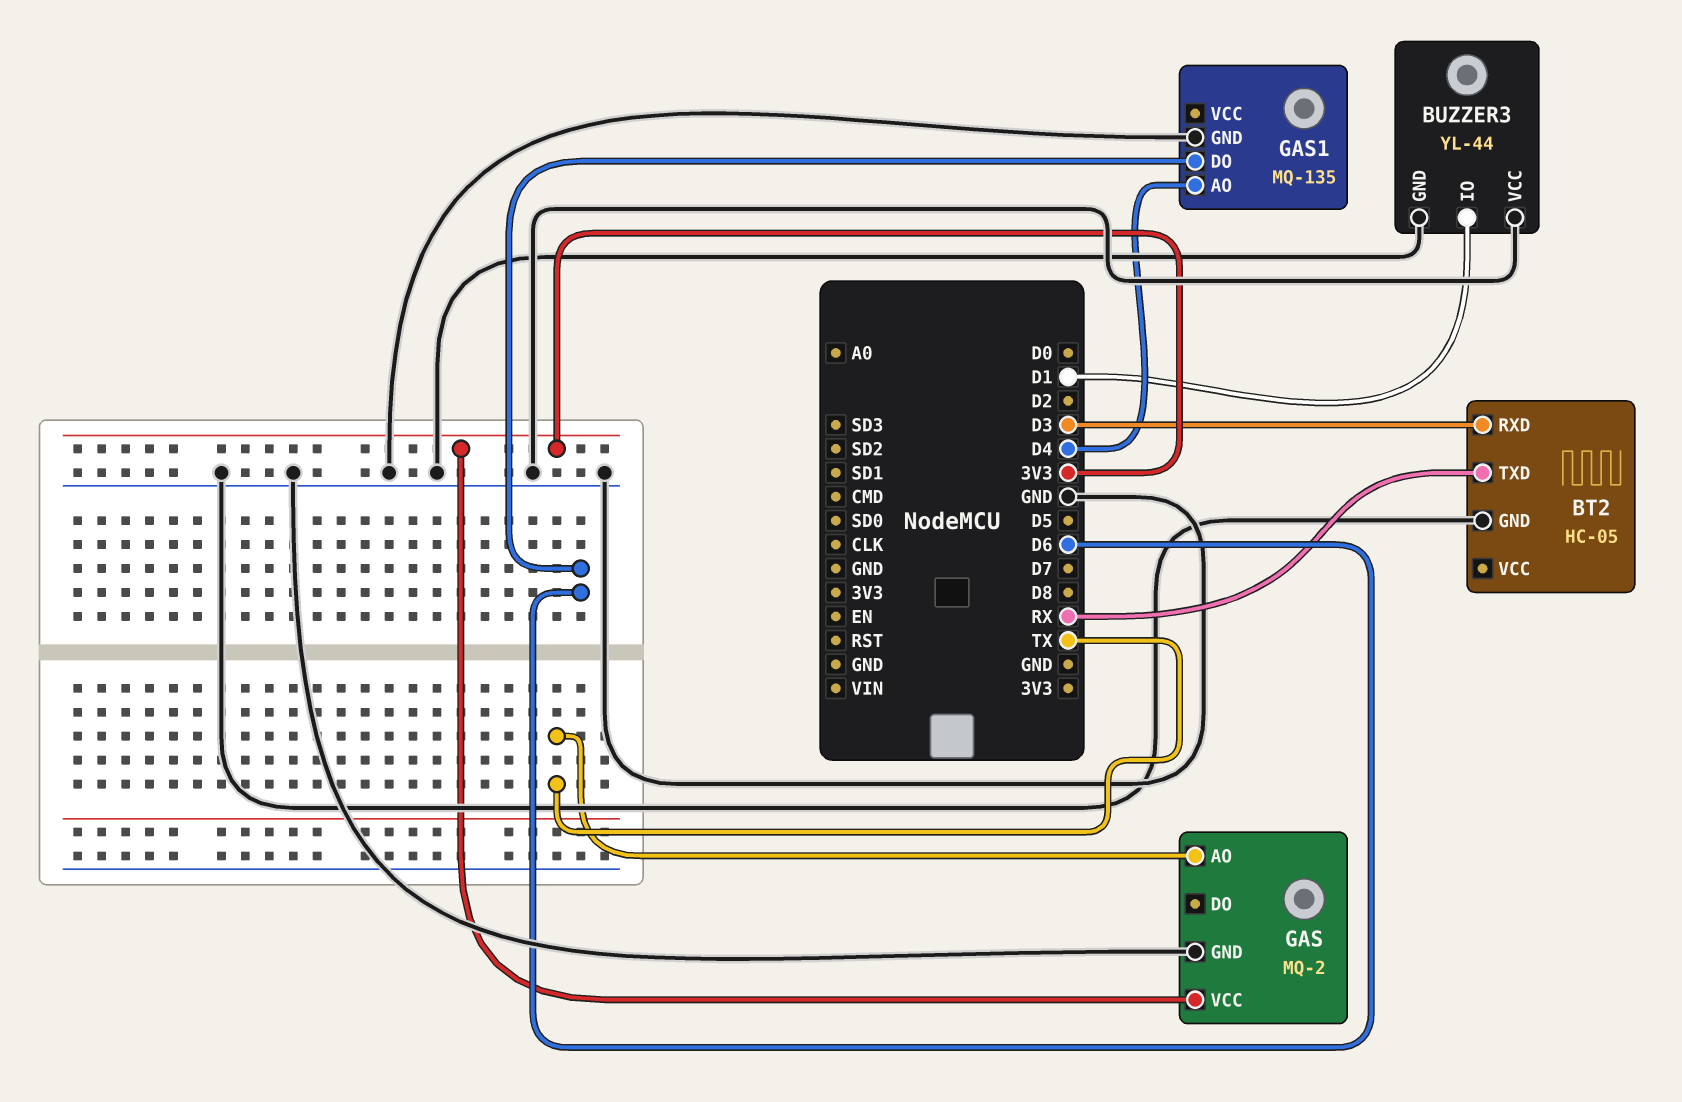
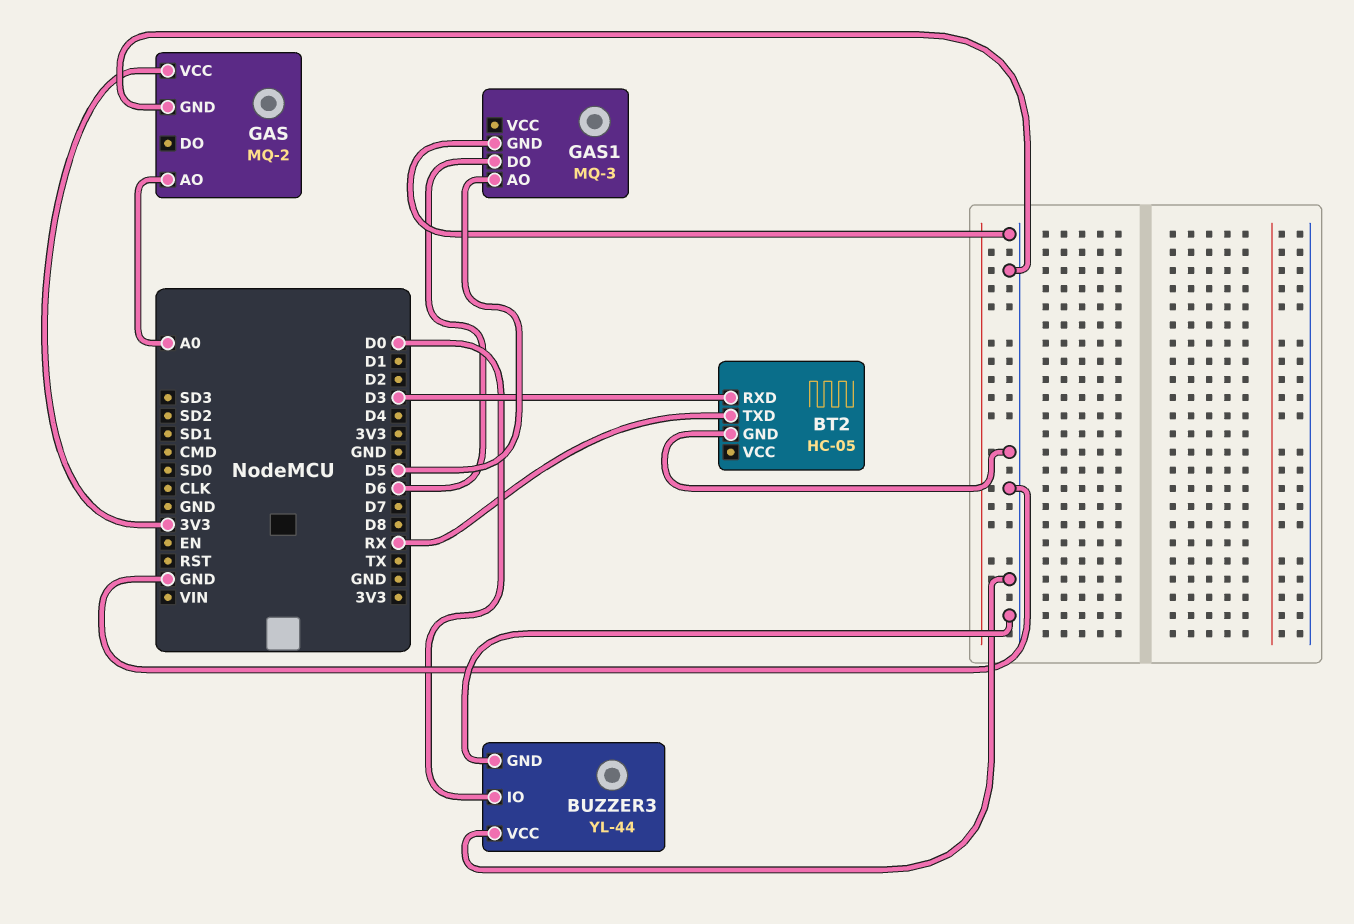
BUZZER3 pin IO: D1 -> D0
GAS pin AO: TX -> A0
GAS1: MQ-135 -> MQ-3
GAS1 pin AO: D4 -> D5

